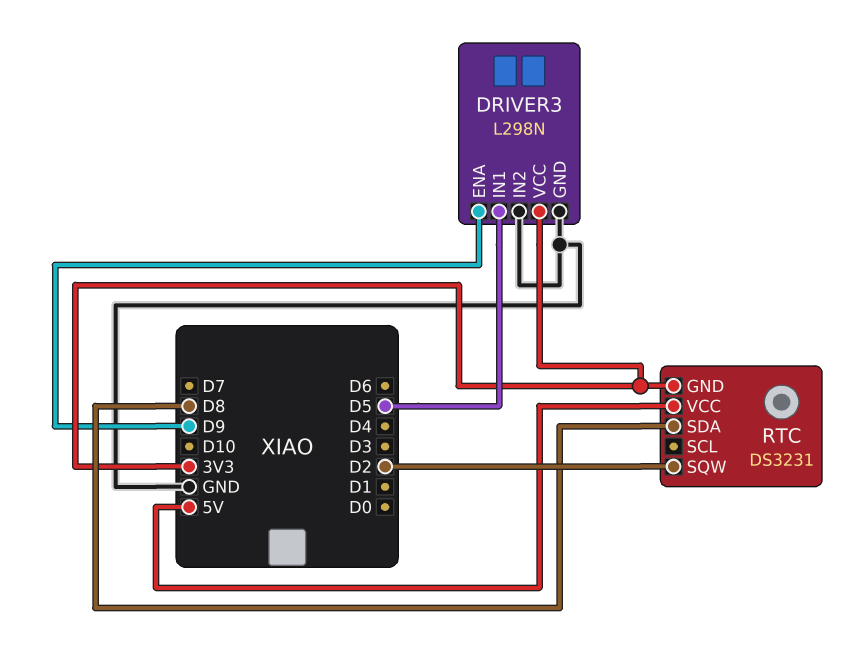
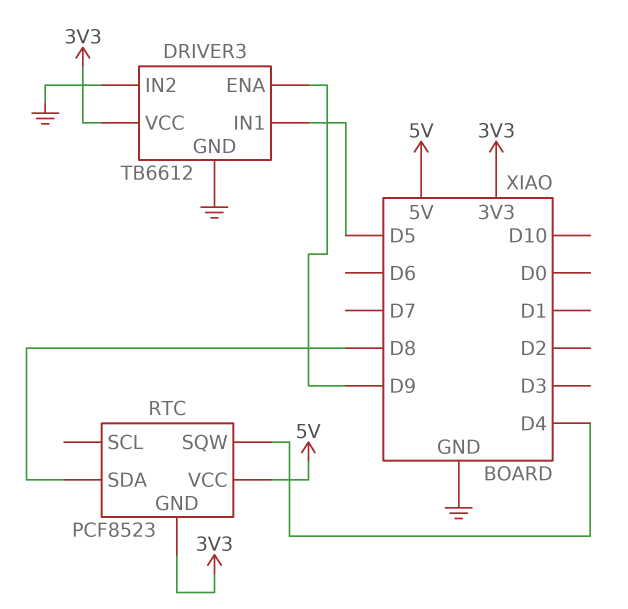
DRIVER3: L298N -> TB6612
RTC: DS3231 -> PCF8523
RTC pin SQW: D2 -> D4

